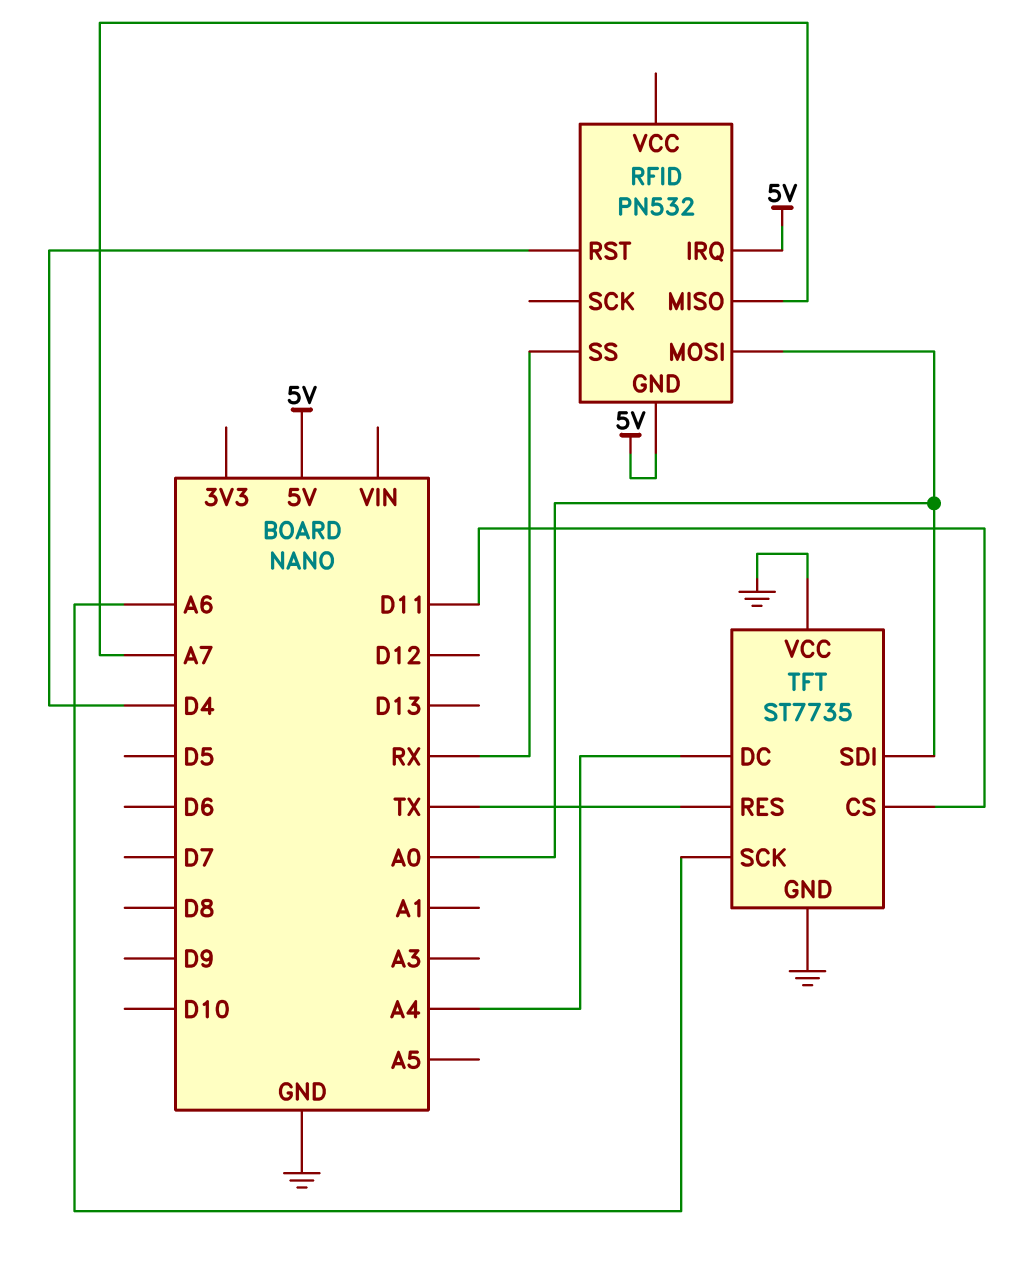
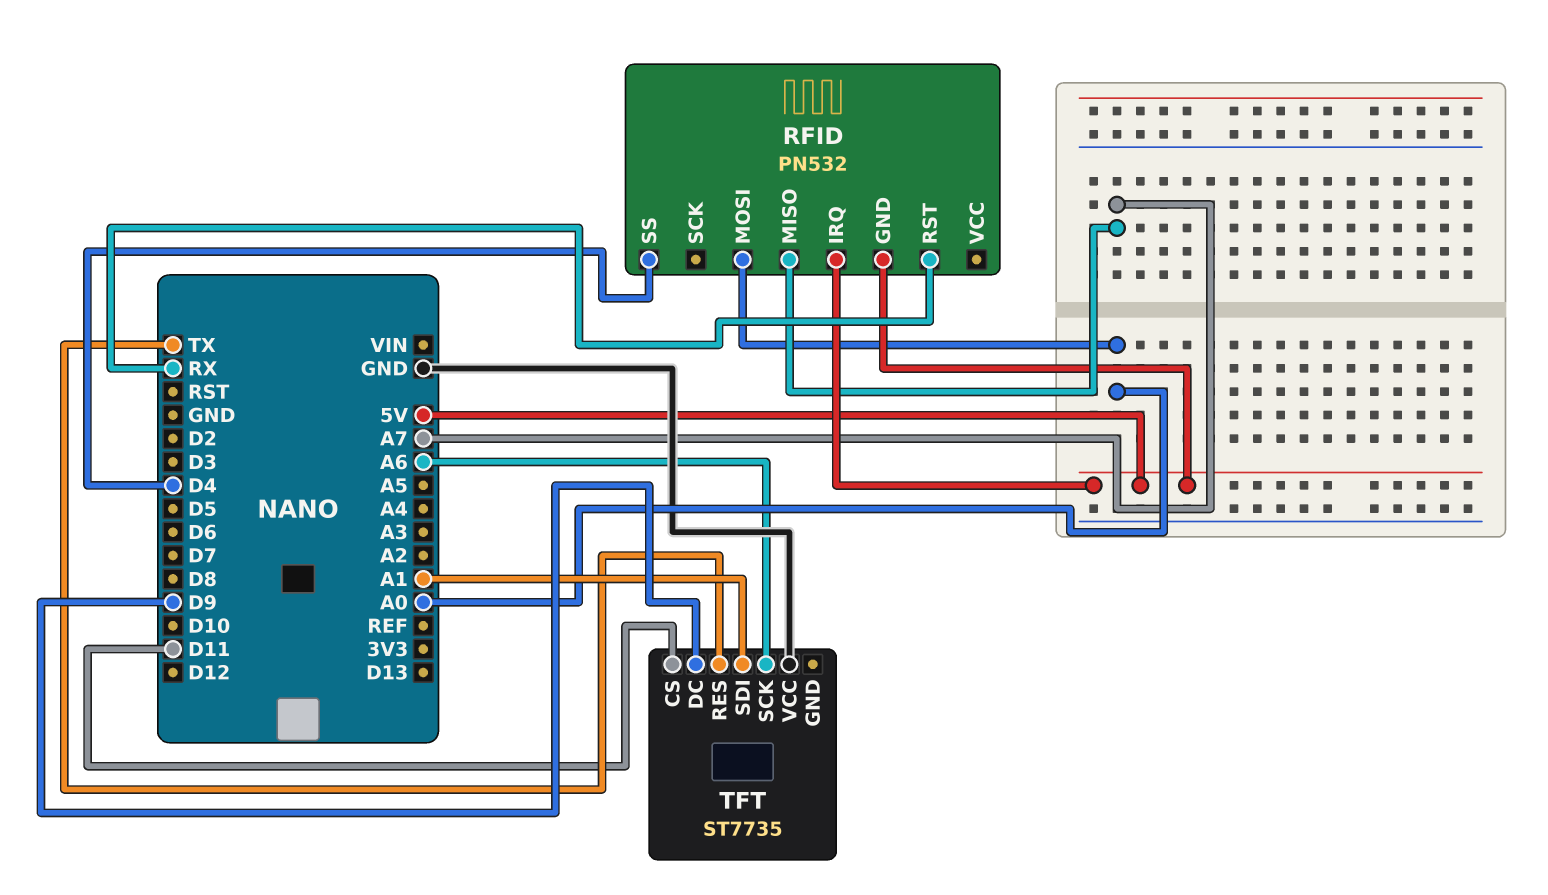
RFID pin RST: D4 -> RX
RFID pin SS: RX -> D4
TFT pin DC: A4 -> D9
TFT pin GND: GND -> none
TFT pin SDI: A0 -> A1

